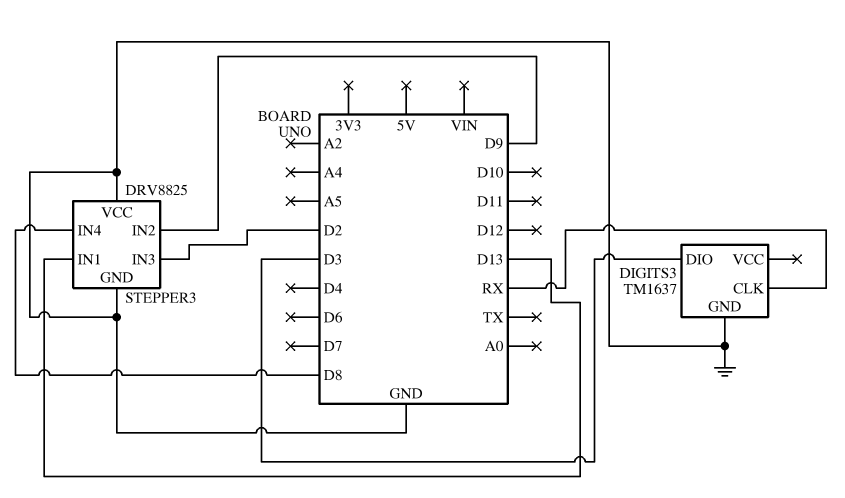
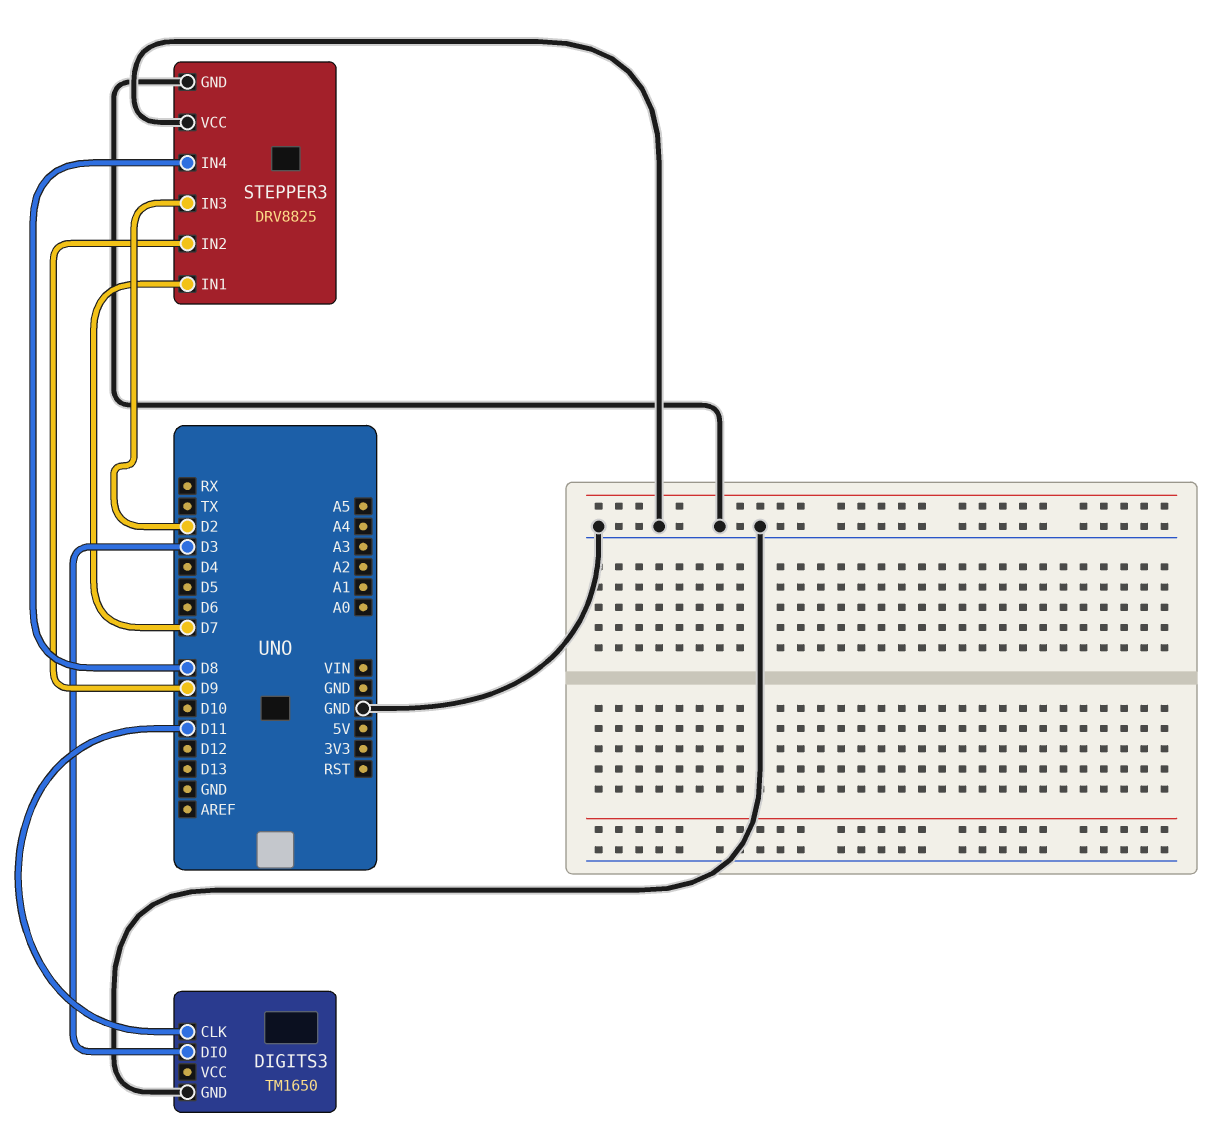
DIGITS3: TM1637 -> TM1650
DIGITS3 pin CLK: RX -> D11
STEPPER3 pin IN1: D13 -> D7

